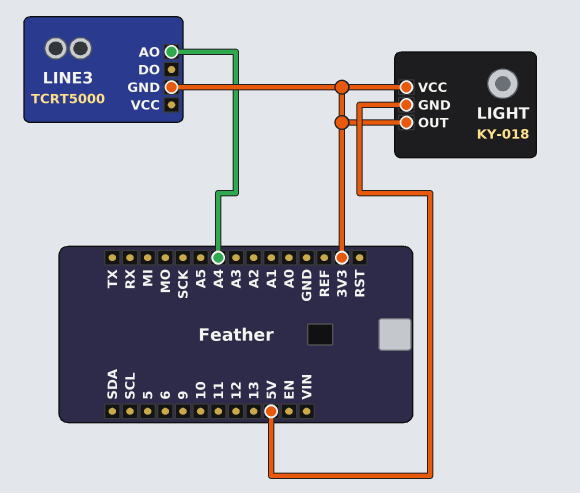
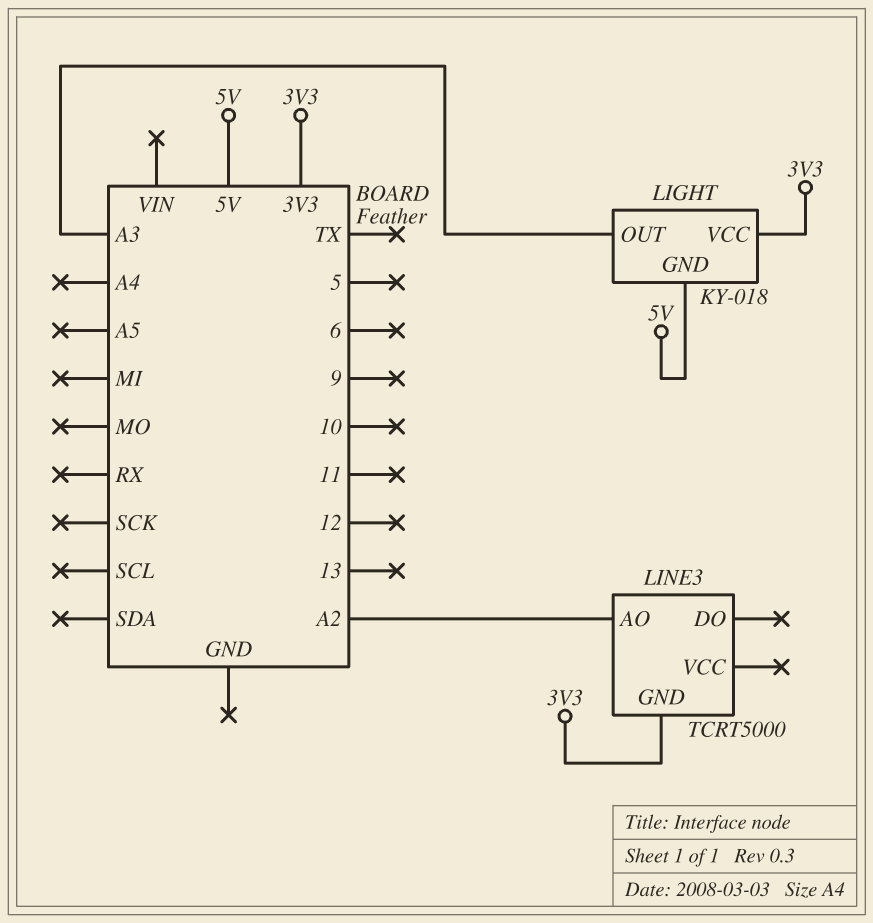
LIGHT pin OUT: 3V3 -> A3
LINE3 pin AO: A4 -> A2

